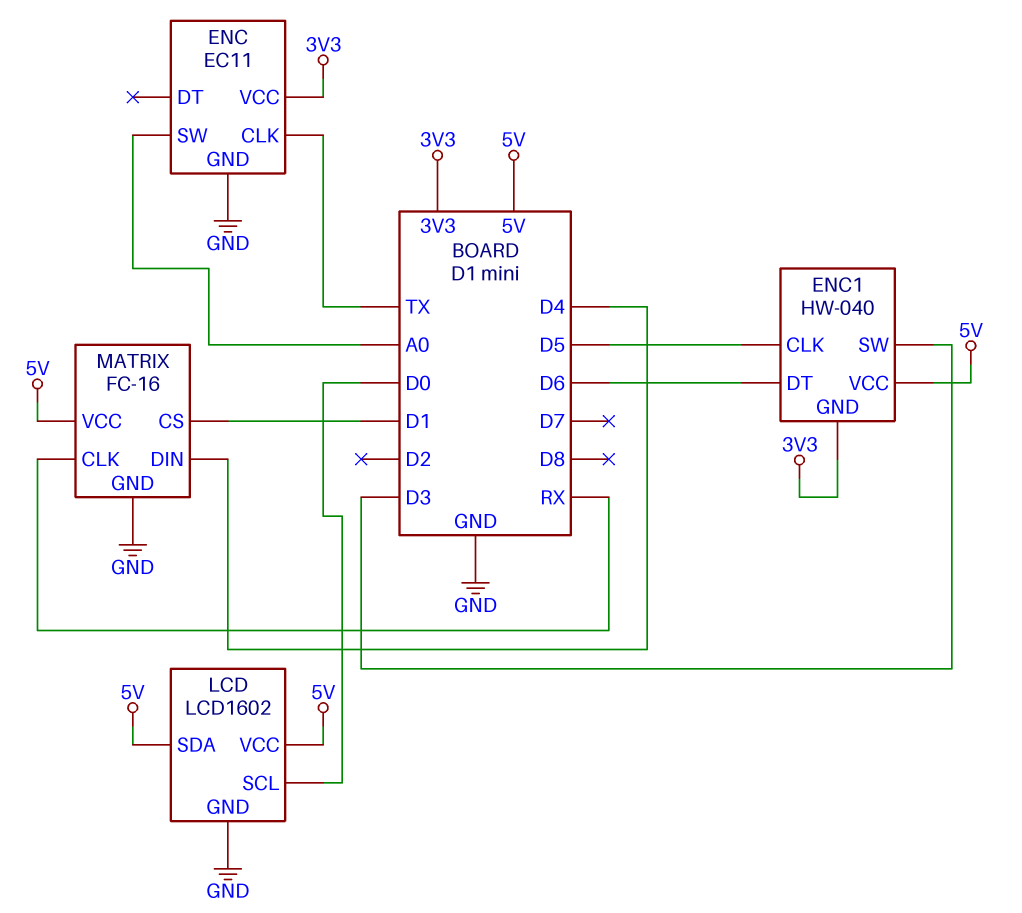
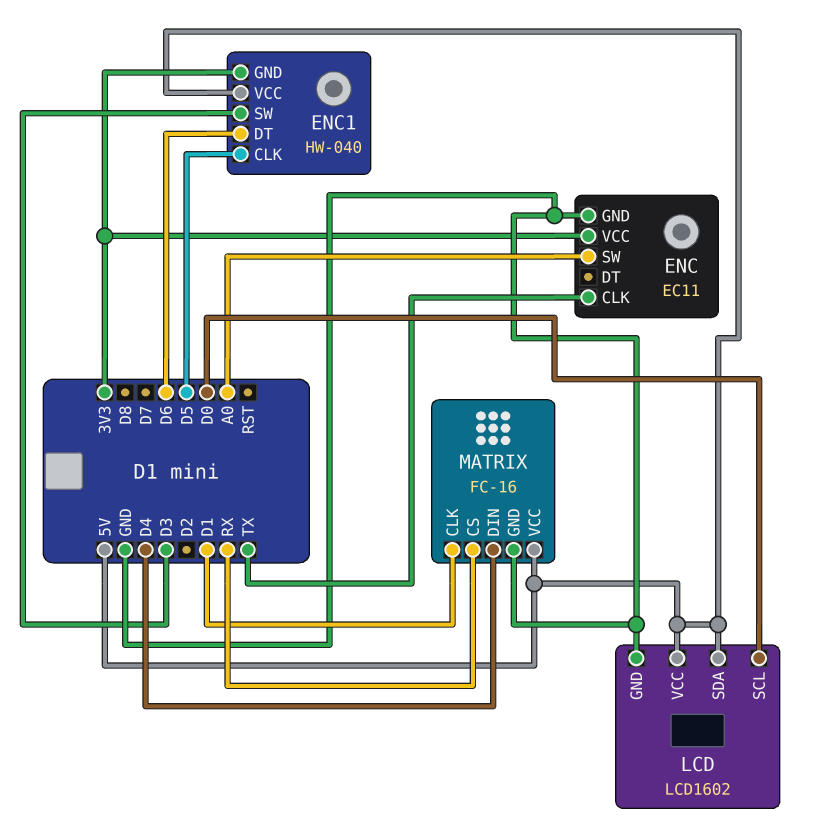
MATRIX pin CLK: RX -> D1
MATRIX pin CS: D1 -> RX

